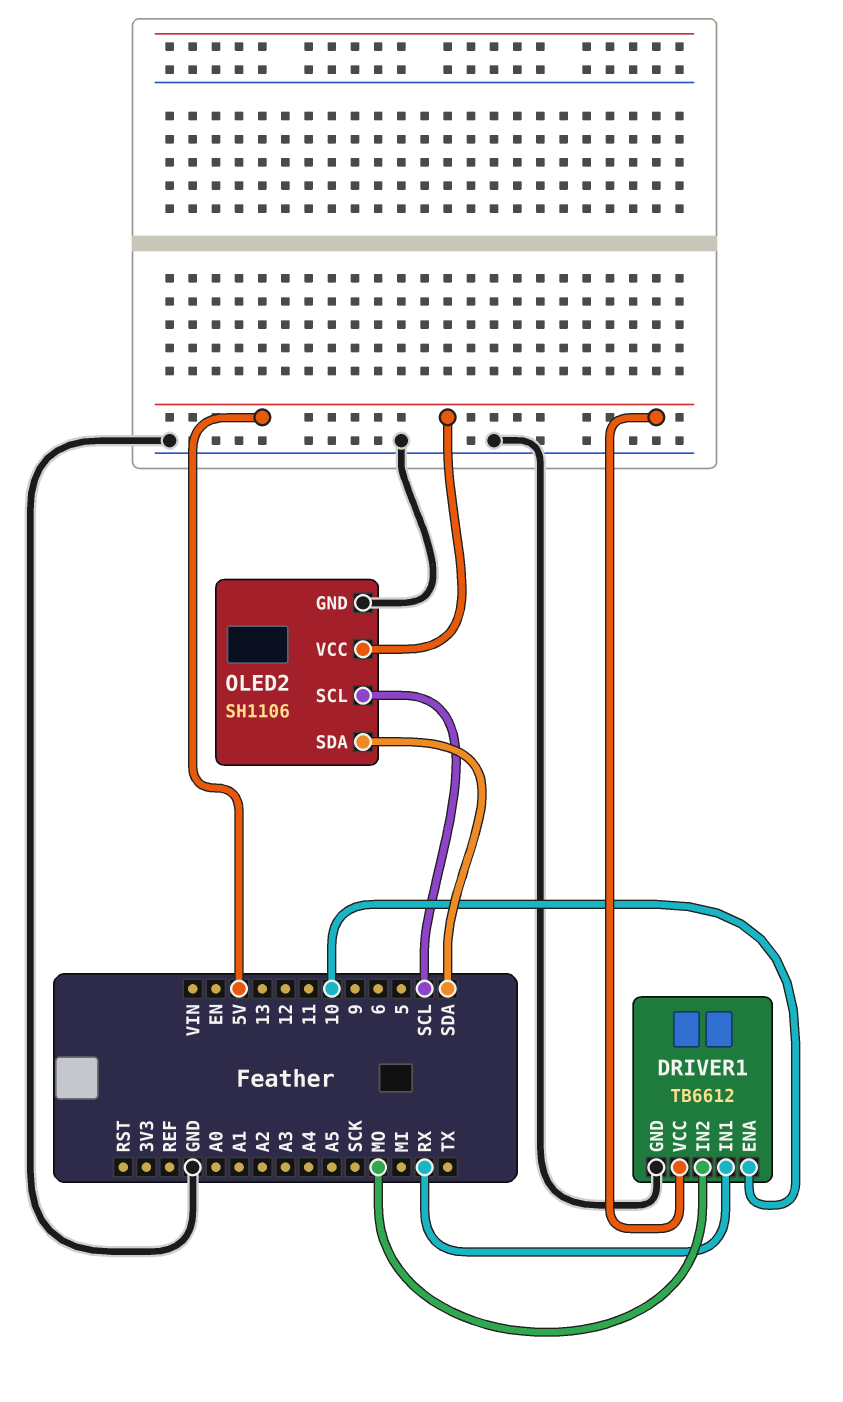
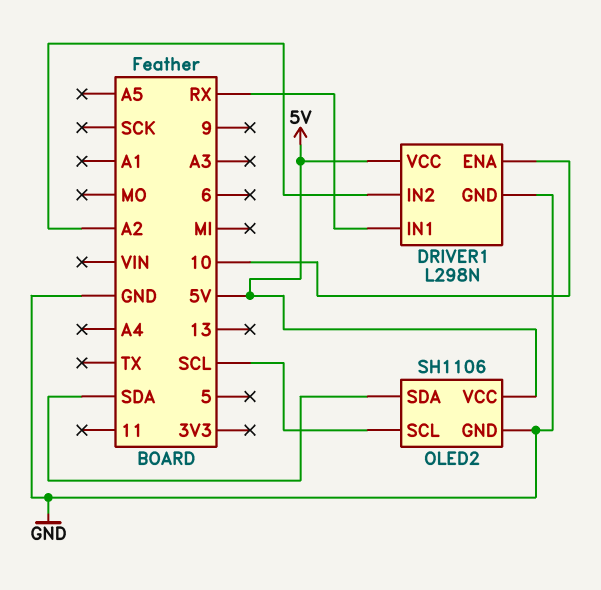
DRIVER1: TB6612 -> L298N
DRIVER1 pin IN2: MO -> A2

